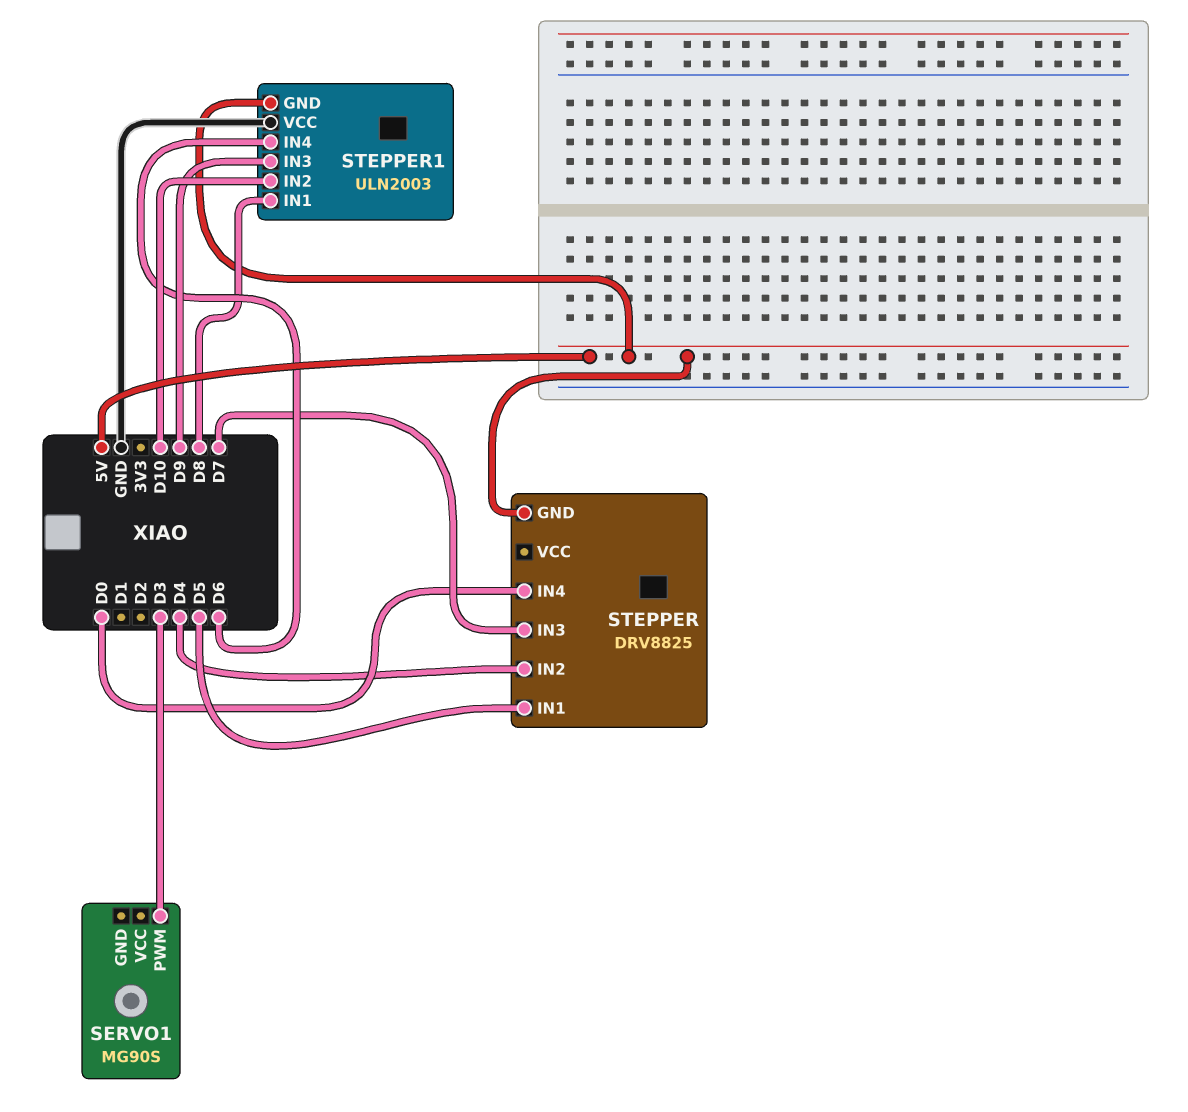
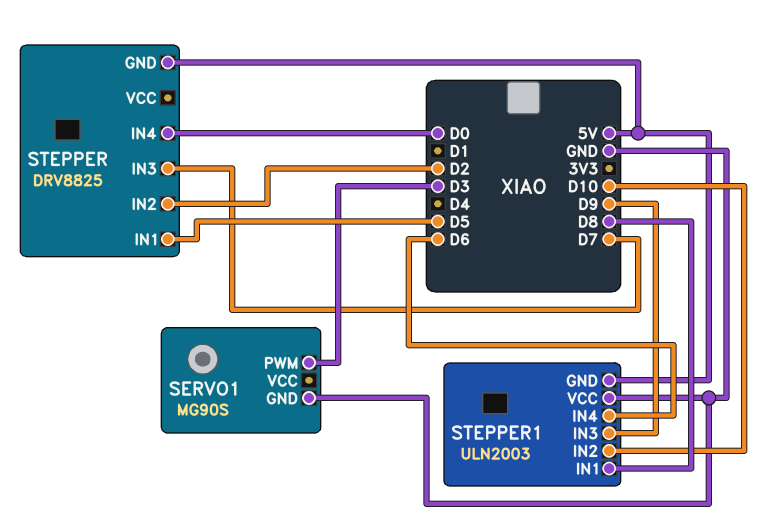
SERVO1 pin GND: none -> GND
STEPPER pin IN2: D4 -> D2

